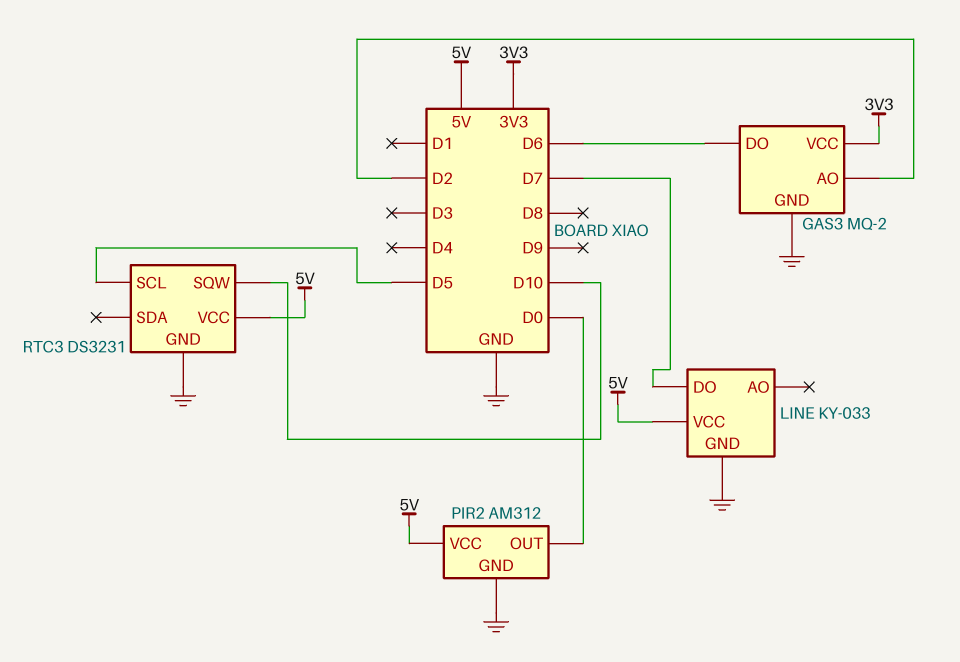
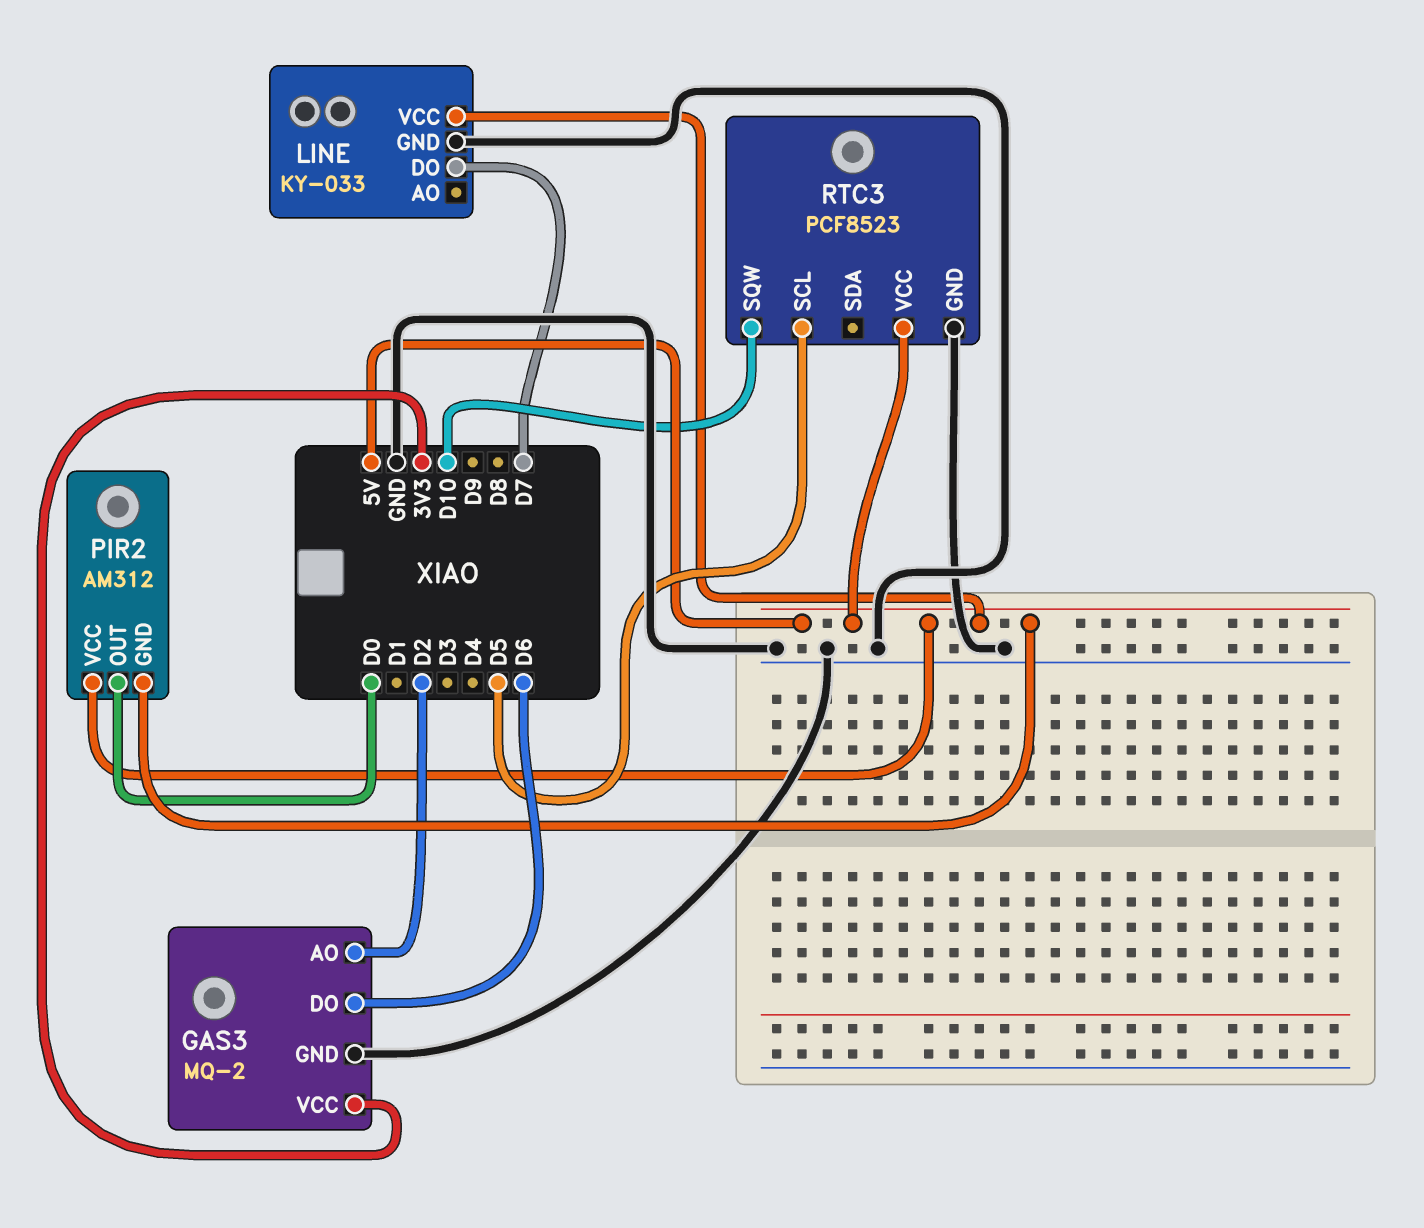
PIR2 pin GND: GND -> 5V
RTC3: DS3231 -> PCF8523

